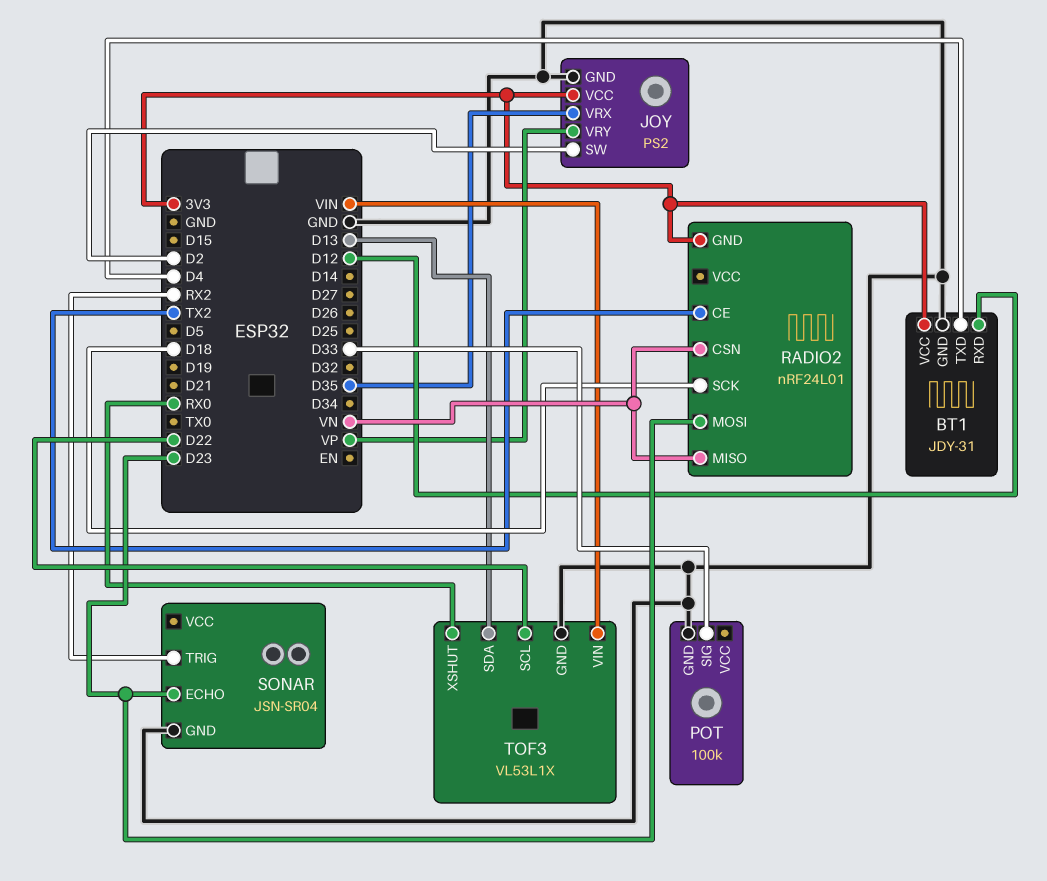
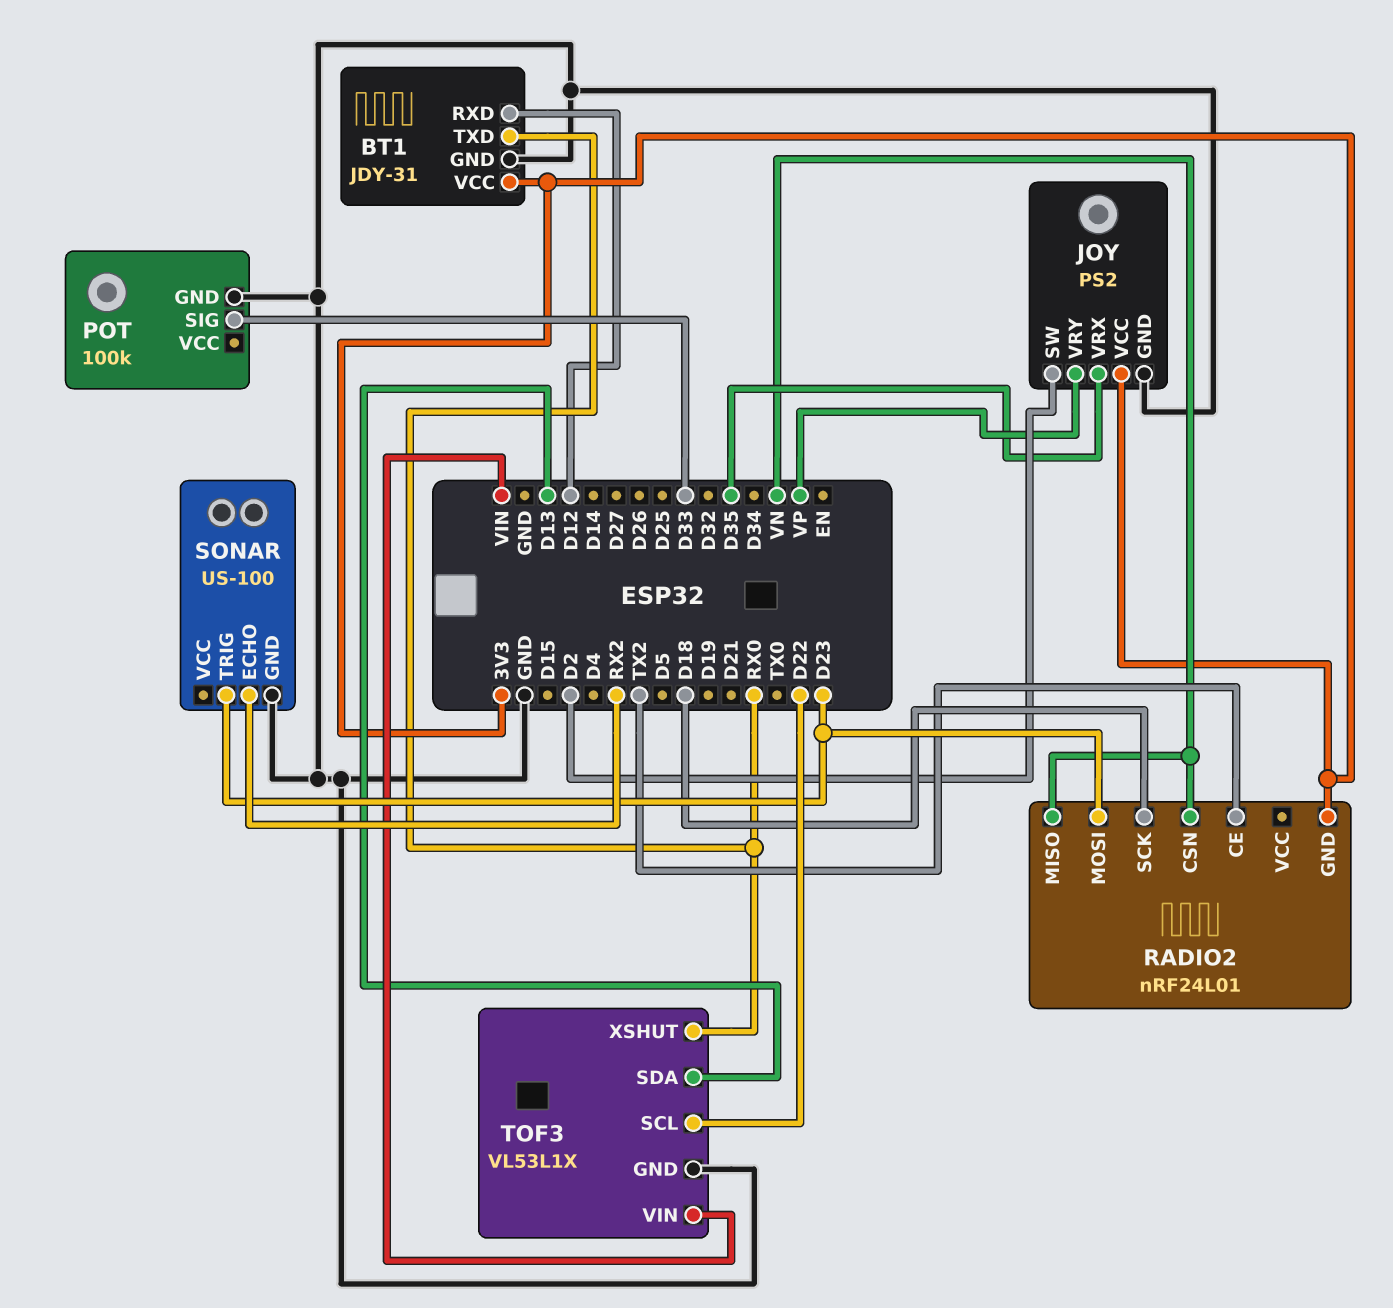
BT1 pin TXD: D4 -> RX0
SONAR: JSN-SR04 -> US-100
SONAR pin ECHO: D23 -> RX2
SONAR pin TRIG: RX2 -> D23

